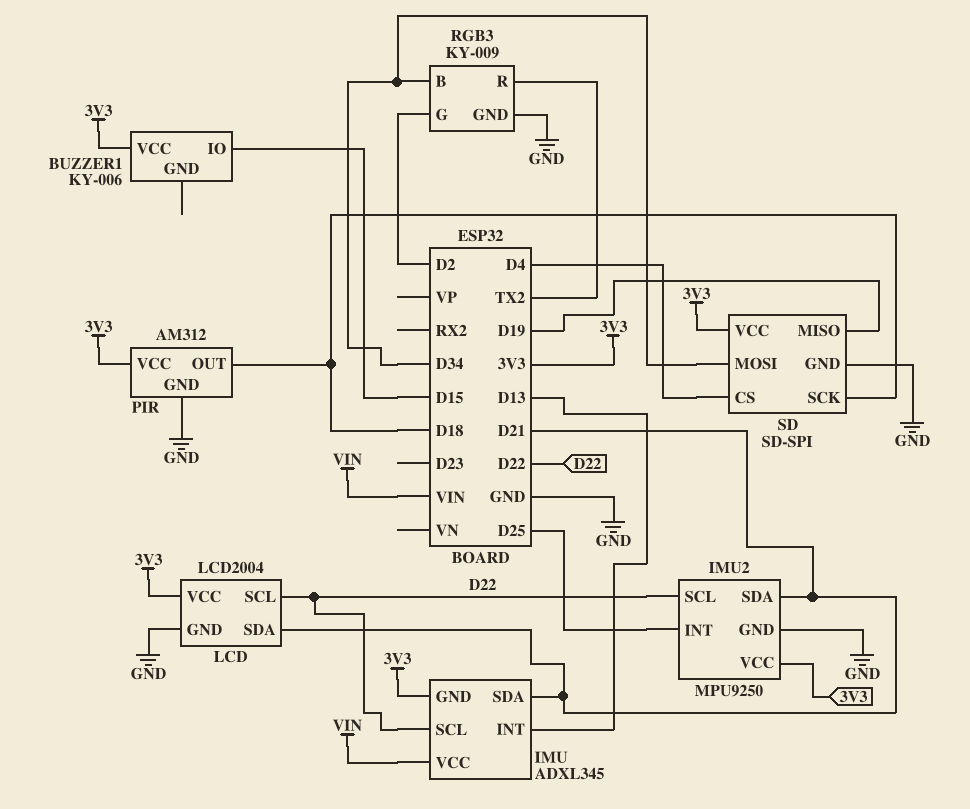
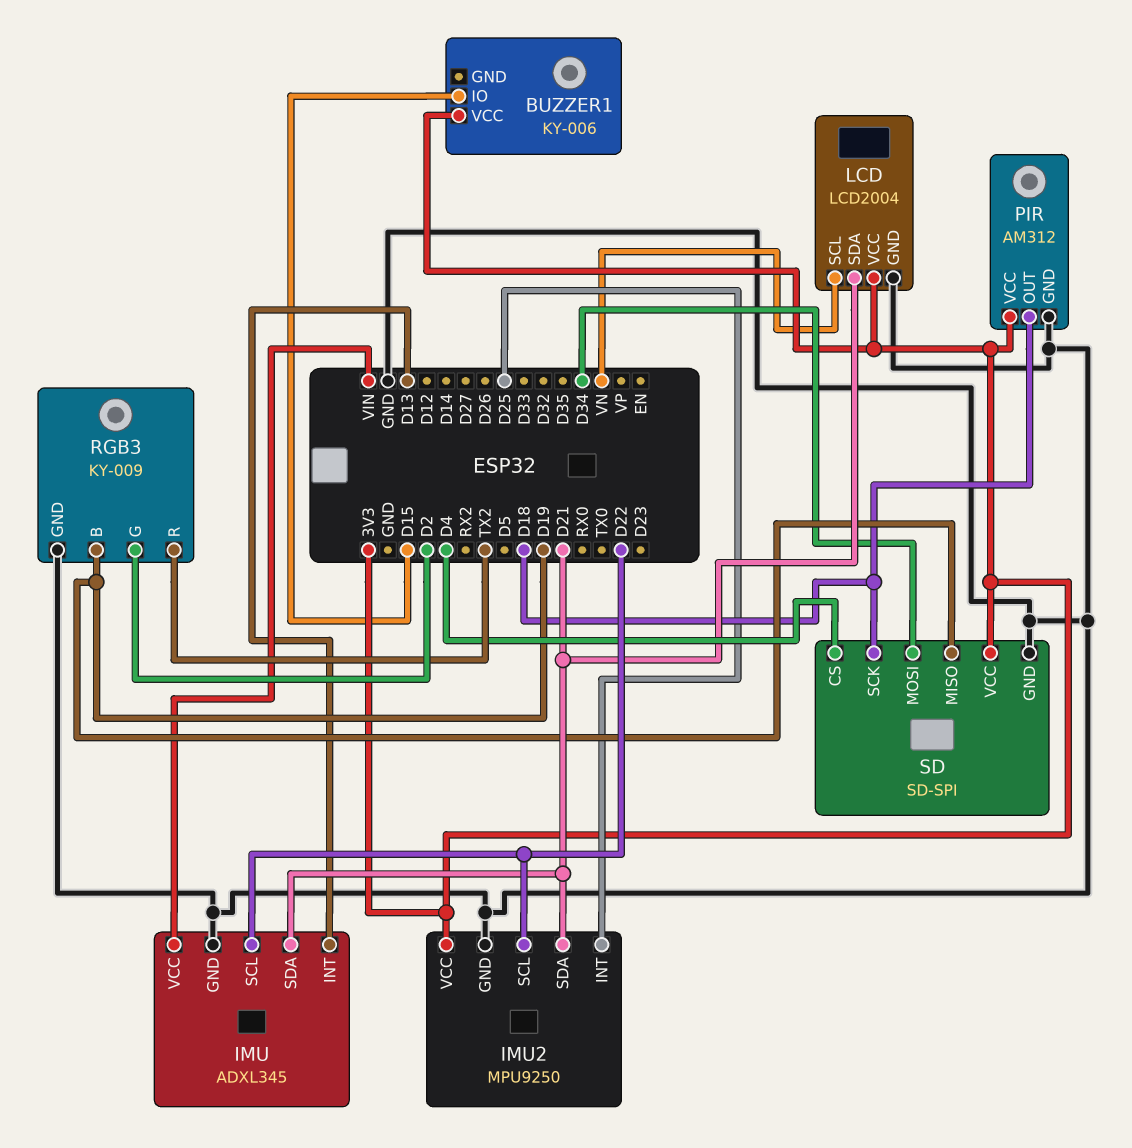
IMU pin GND: 3V3 -> GND
LCD pin SCL: D22 -> VN
RGB3 pin B: D34 -> D19

